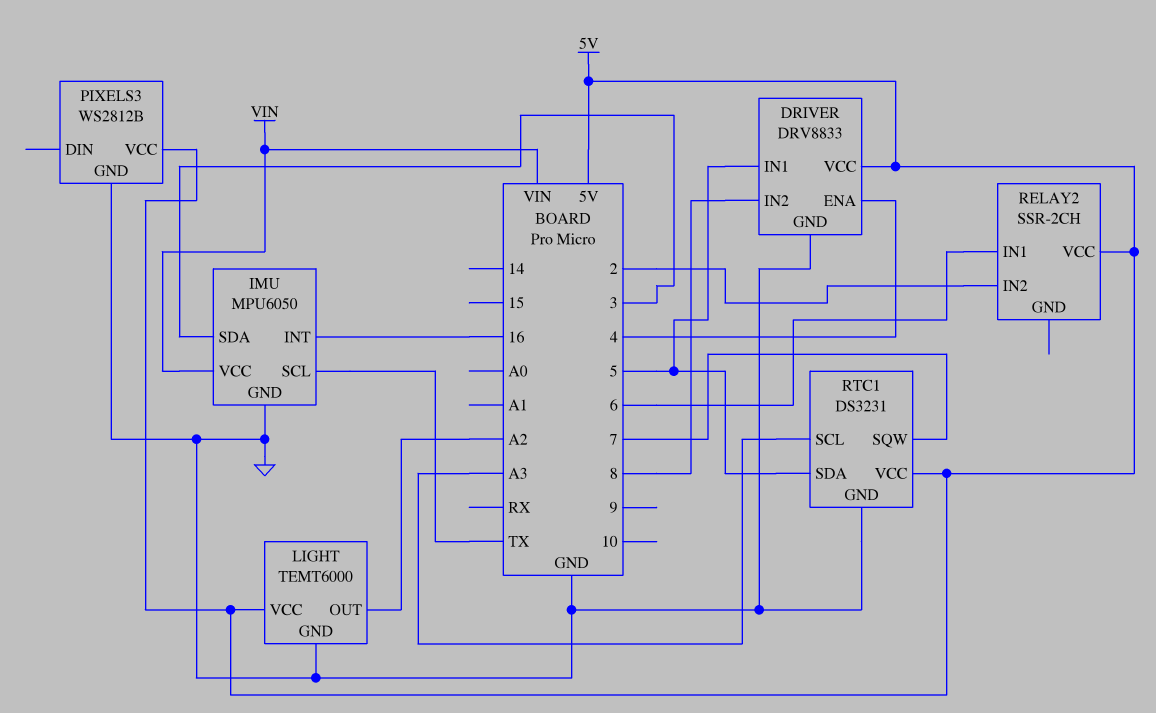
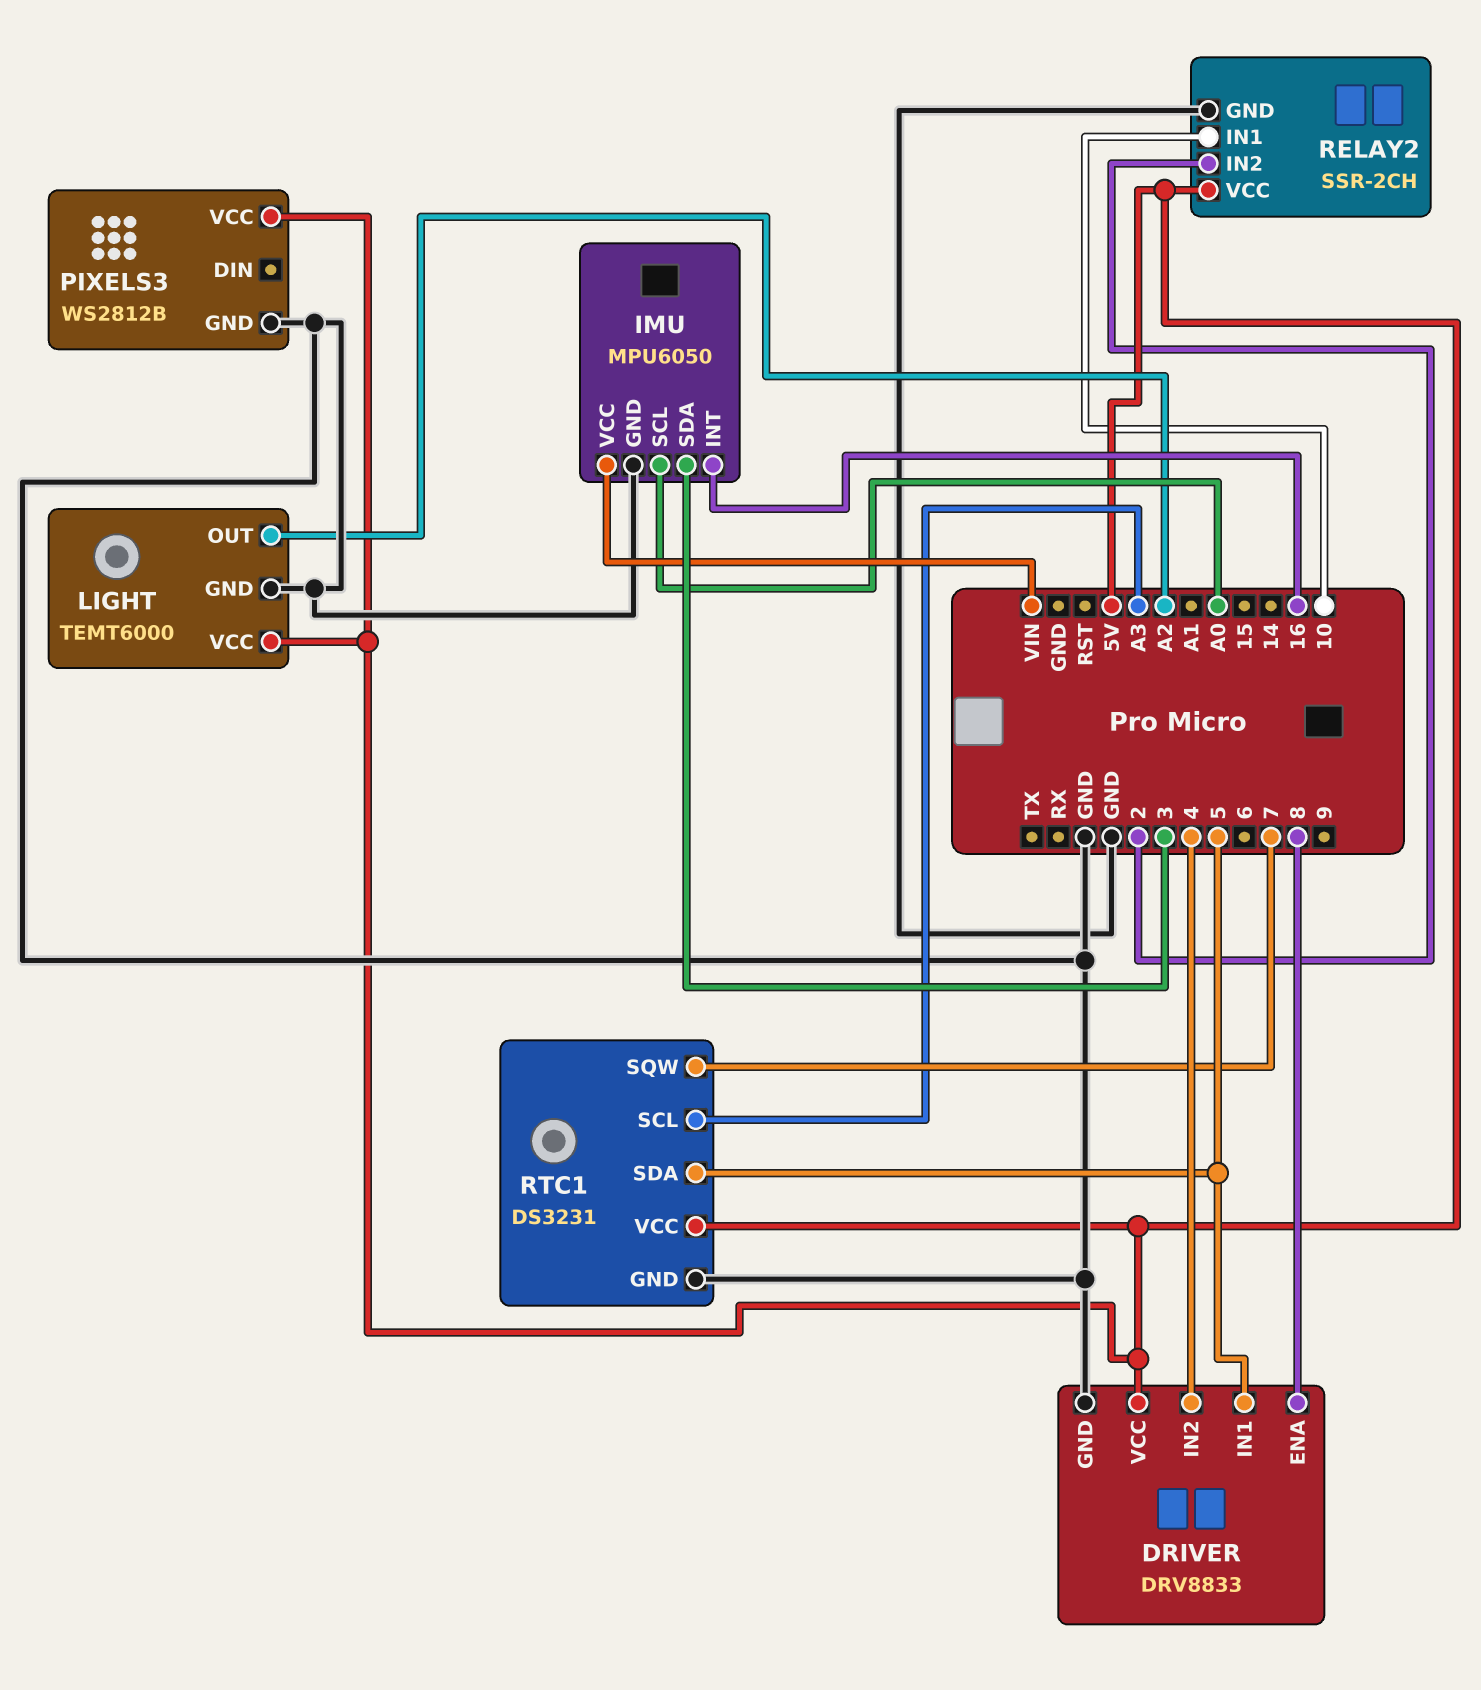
DRIVER pin ENA: 4 -> 8
DRIVER pin IN2: 8 -> 4
IMU pin SCL: TX -> A0
RELAY2 pin GND: none -> GND
RELAY2 pin IN1: 6 -> 10

